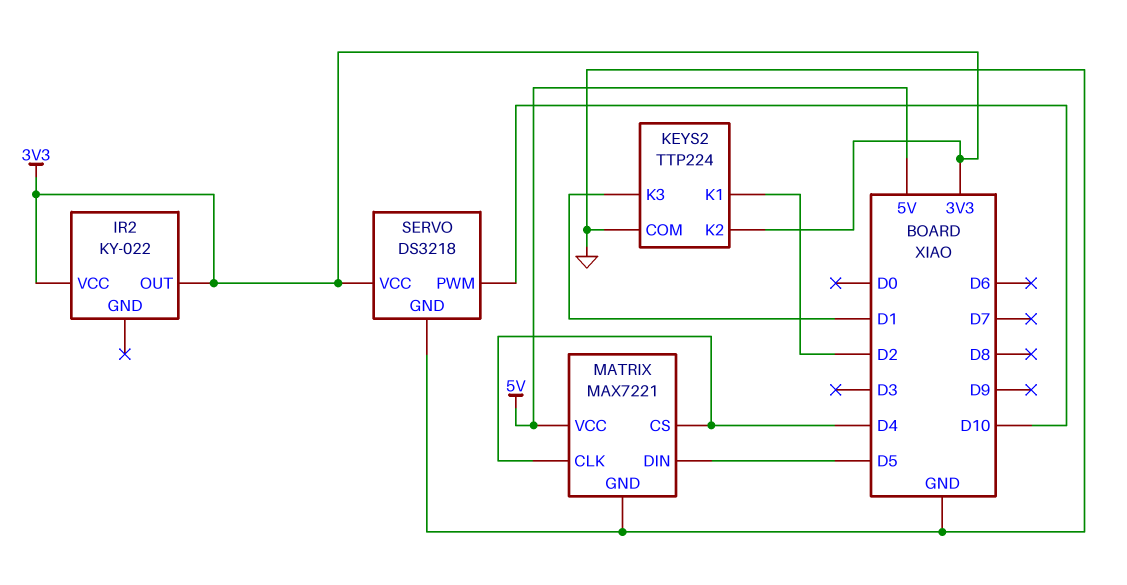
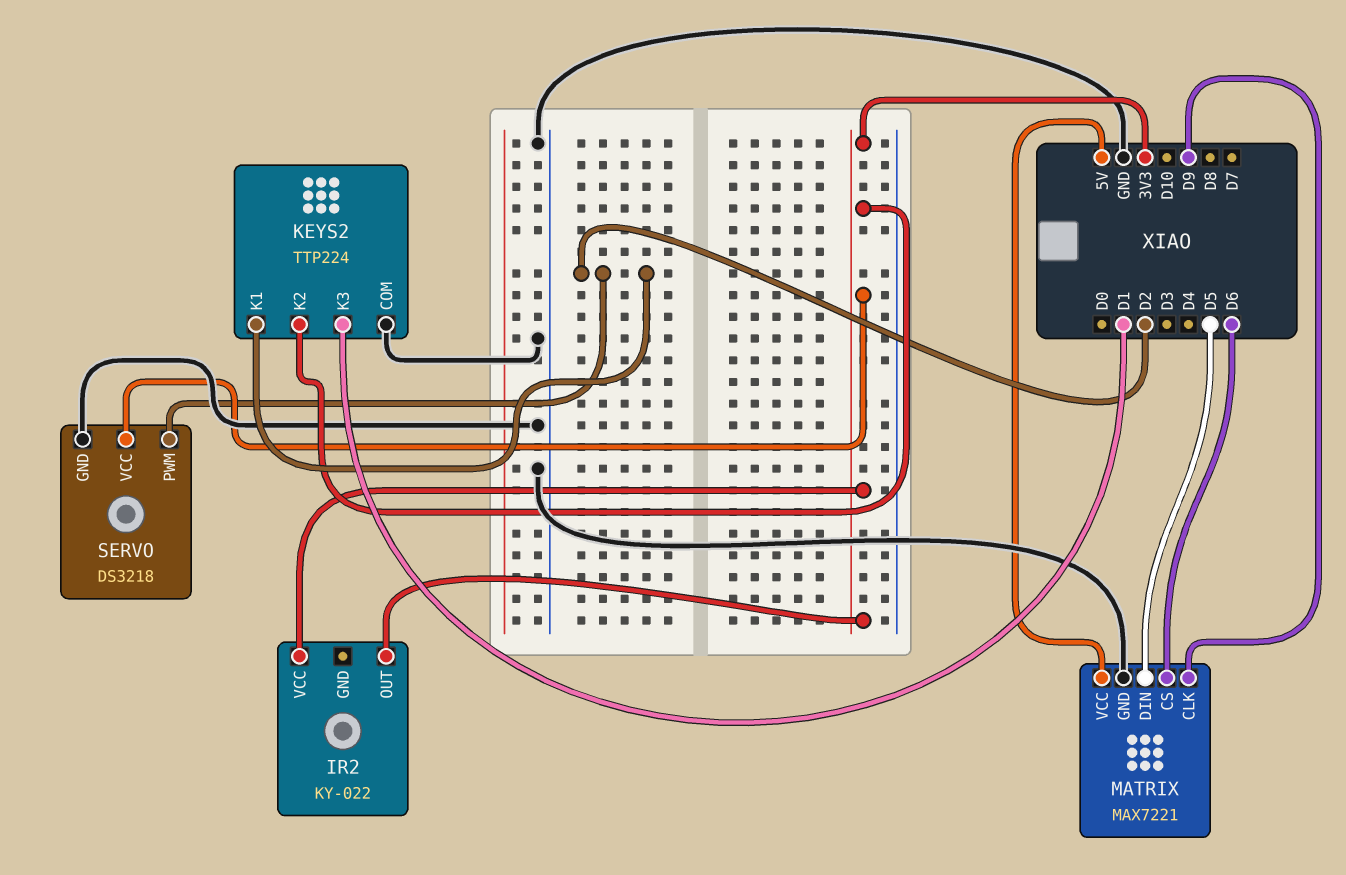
MATRIX pin CLK: D4 -> D9
MATRIX pin CS: D4 -> D6
SERVO pin PWM: D10 -> D2

